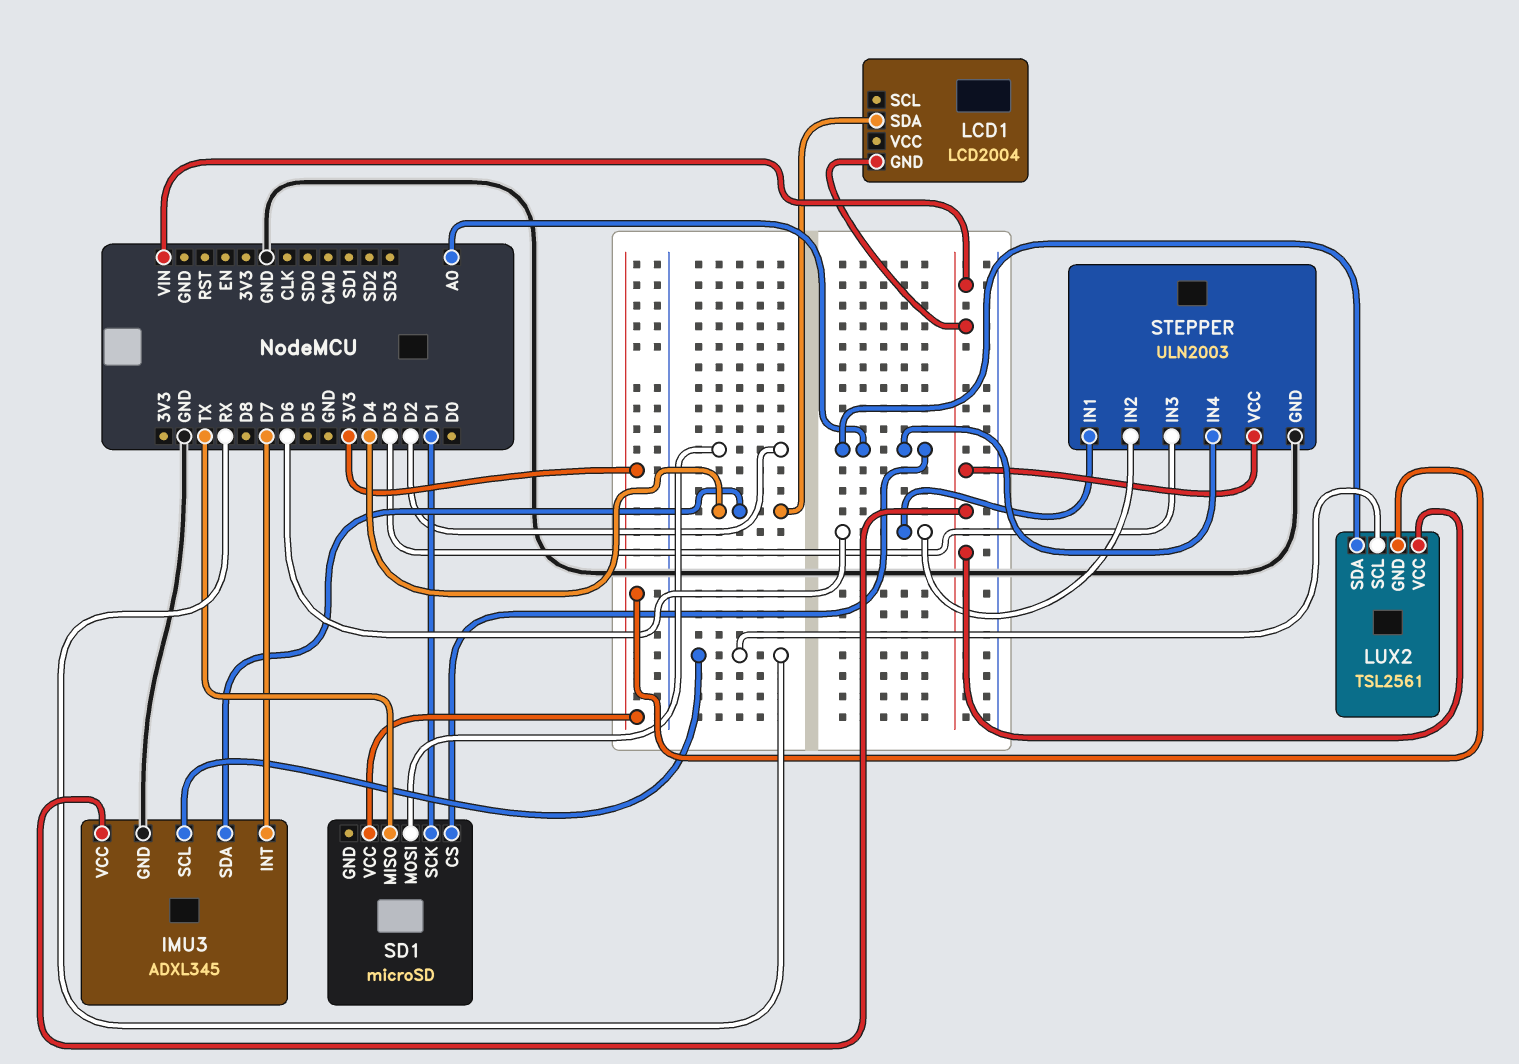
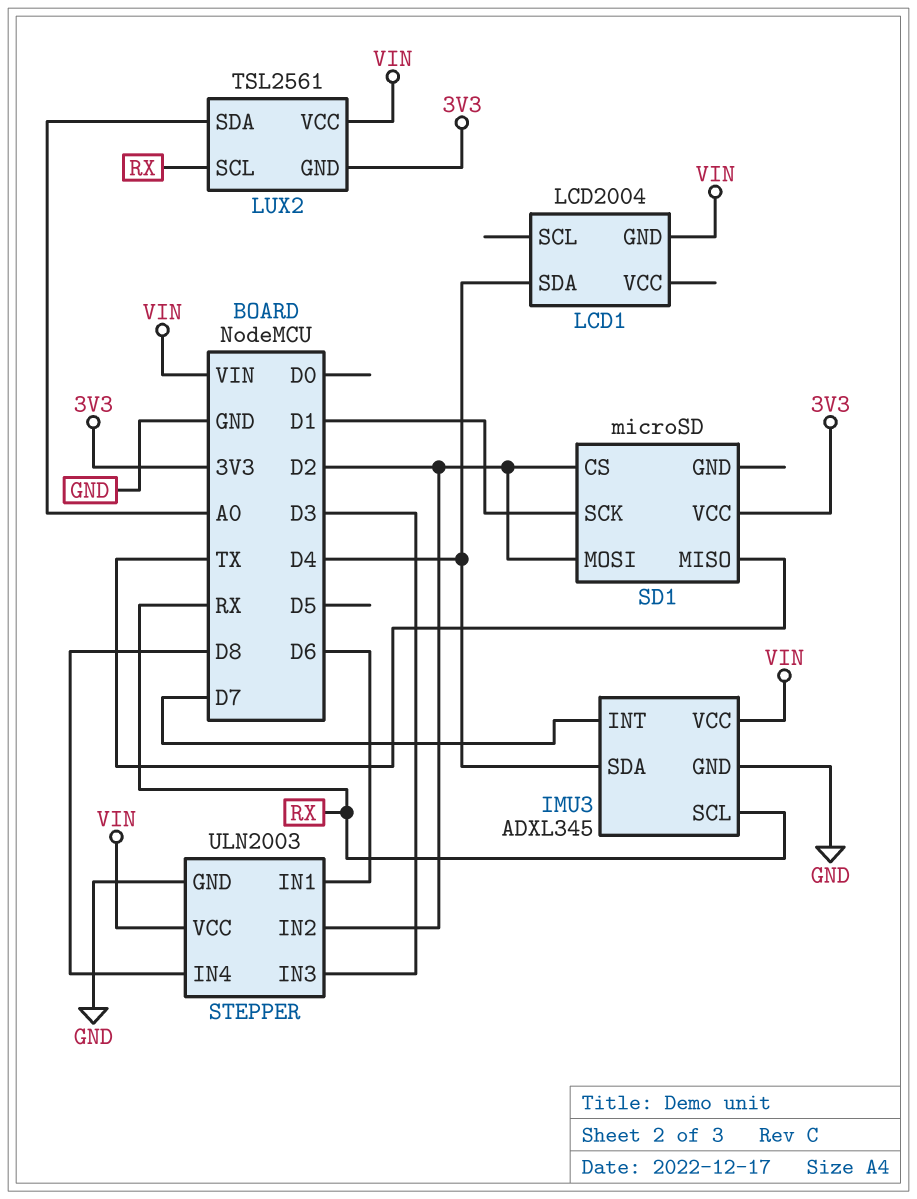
SD1 pin CS: A0 -> D2
STEPPER pin IN2: D6 -> D2
STEPPER pin IN4: A0 -> D8

